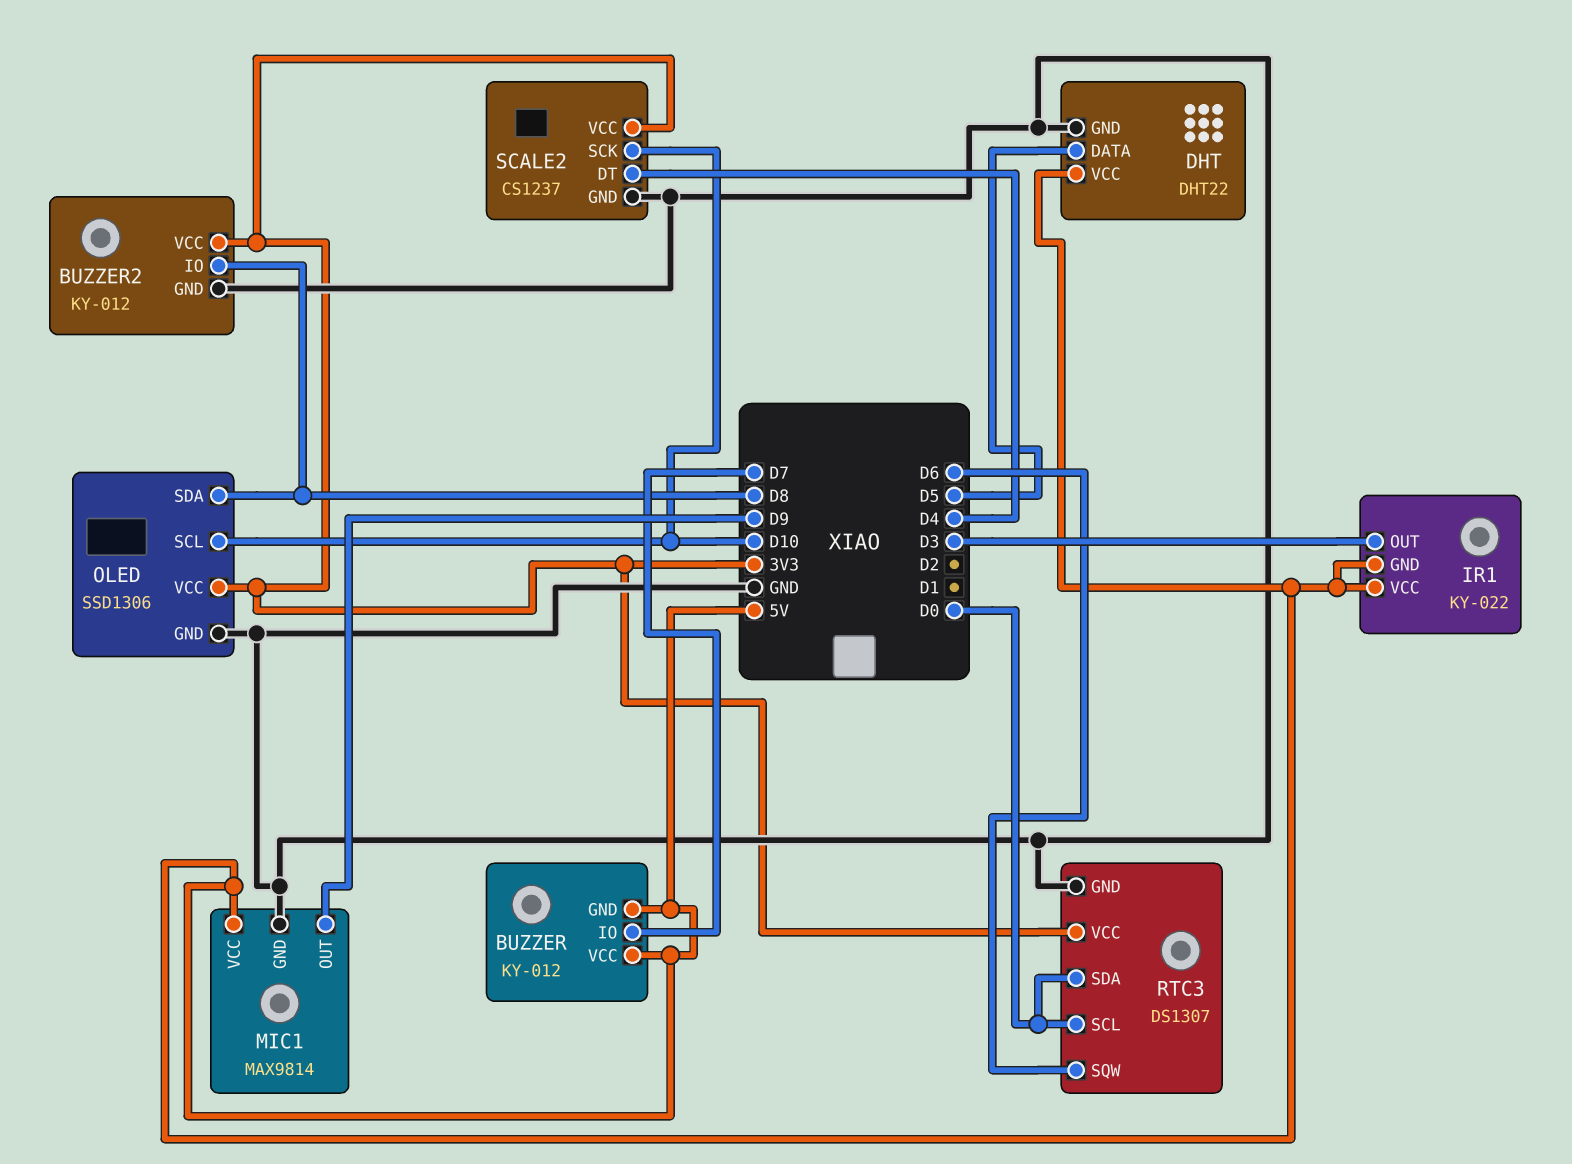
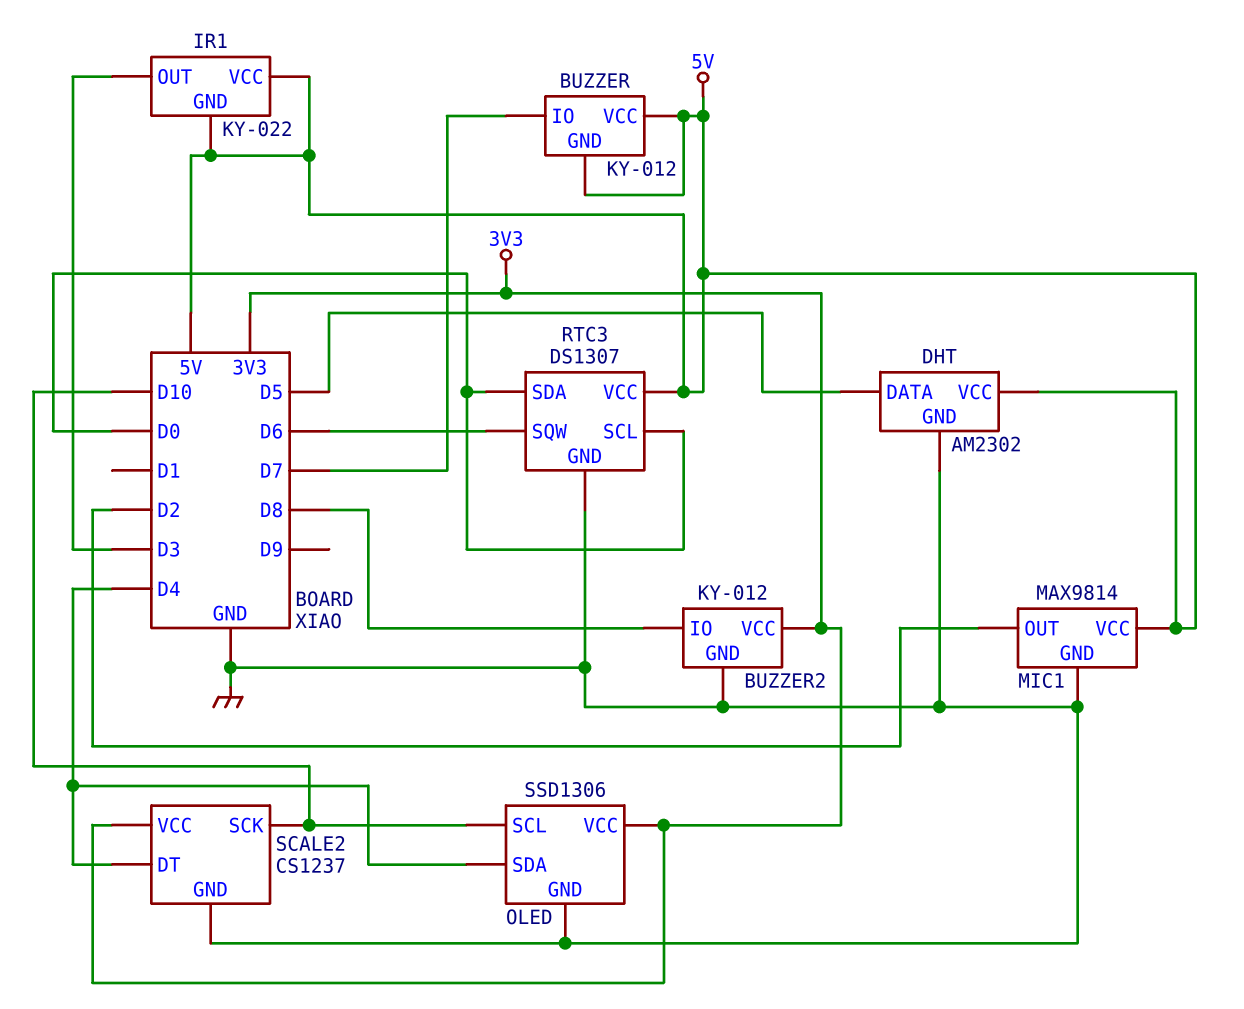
DHT: DHT22 -> AM2302
MIC1 pin OUT: D9 -> D2
OLED pin SDA: D8 -> D4
RTC3 pin VCC: 3V3 -> 5V

